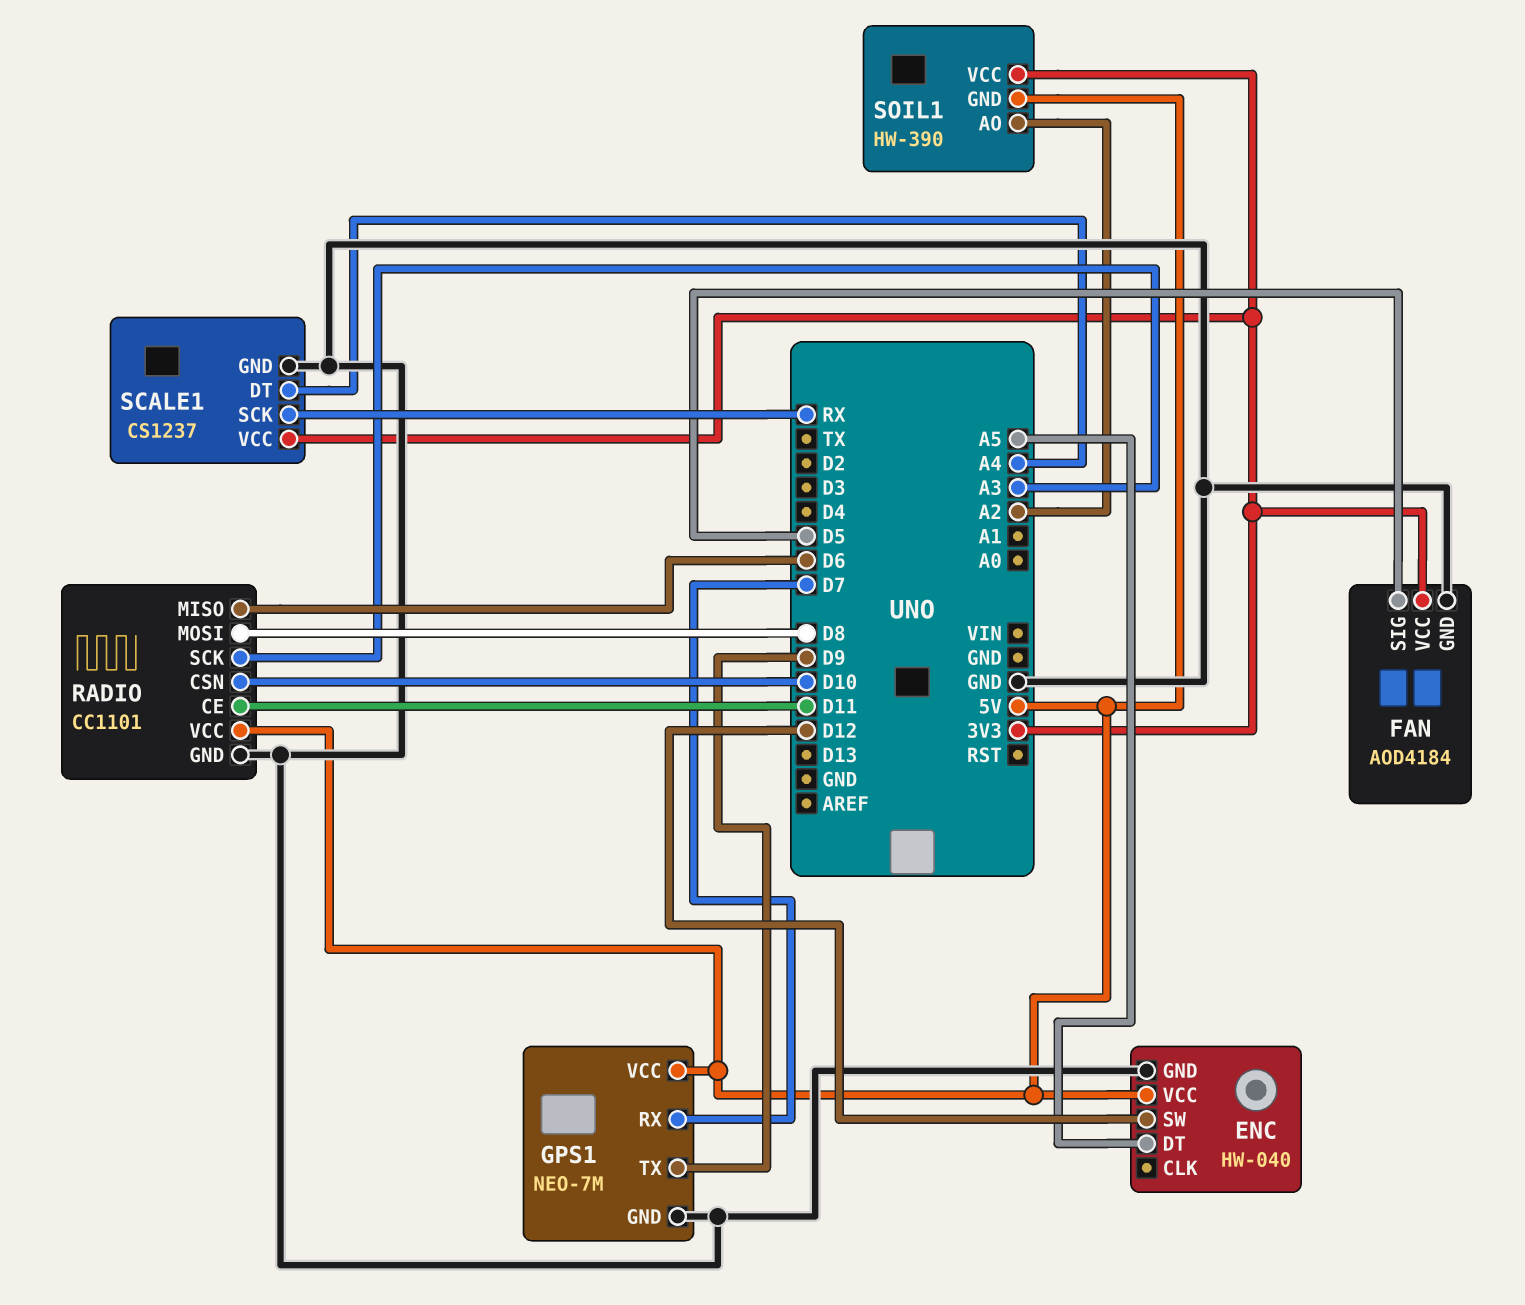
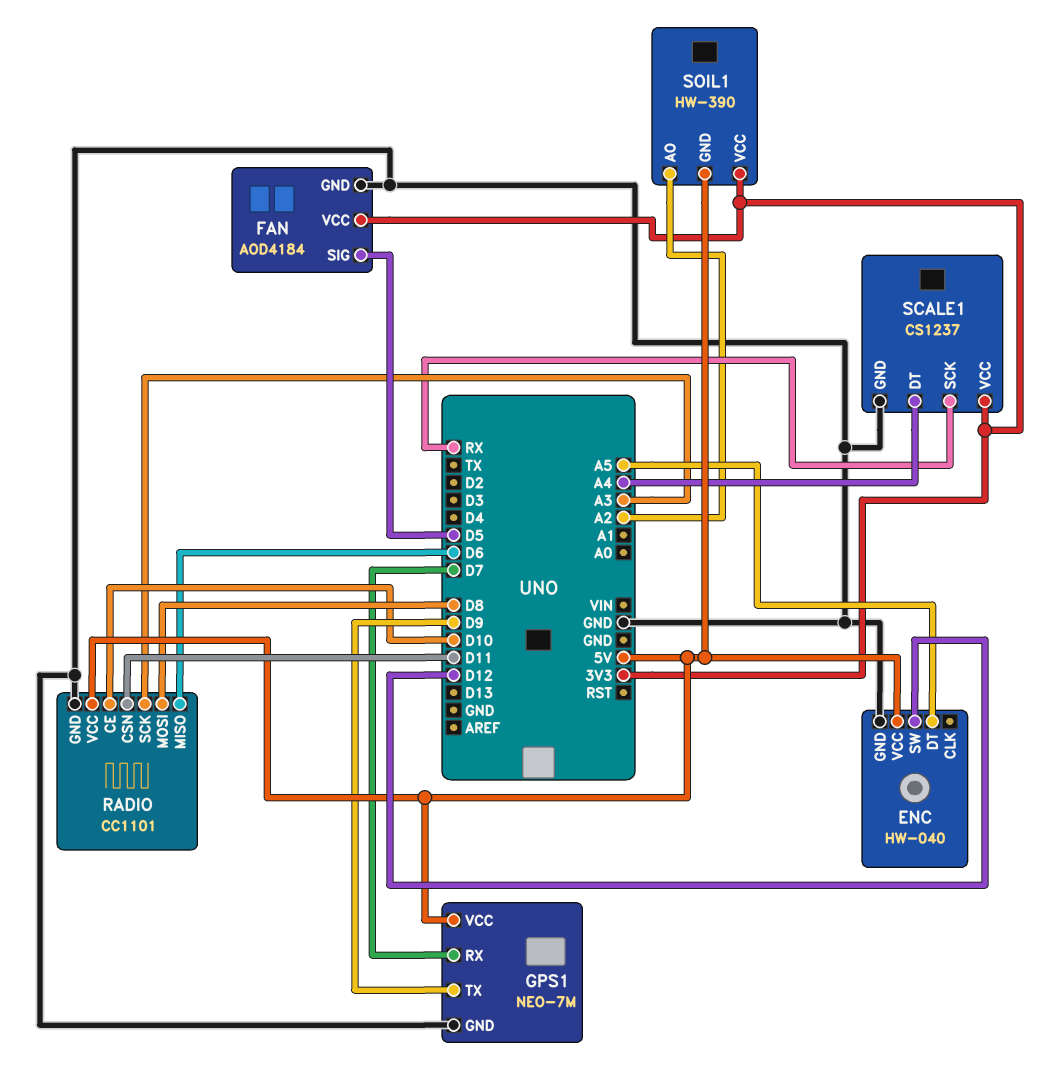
RADIO pin CE: D11 -> D10
RADIO pin CSN: D10 -> D11

